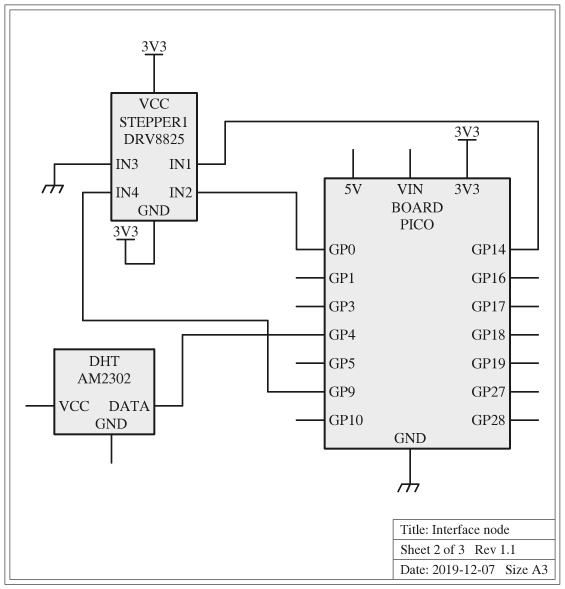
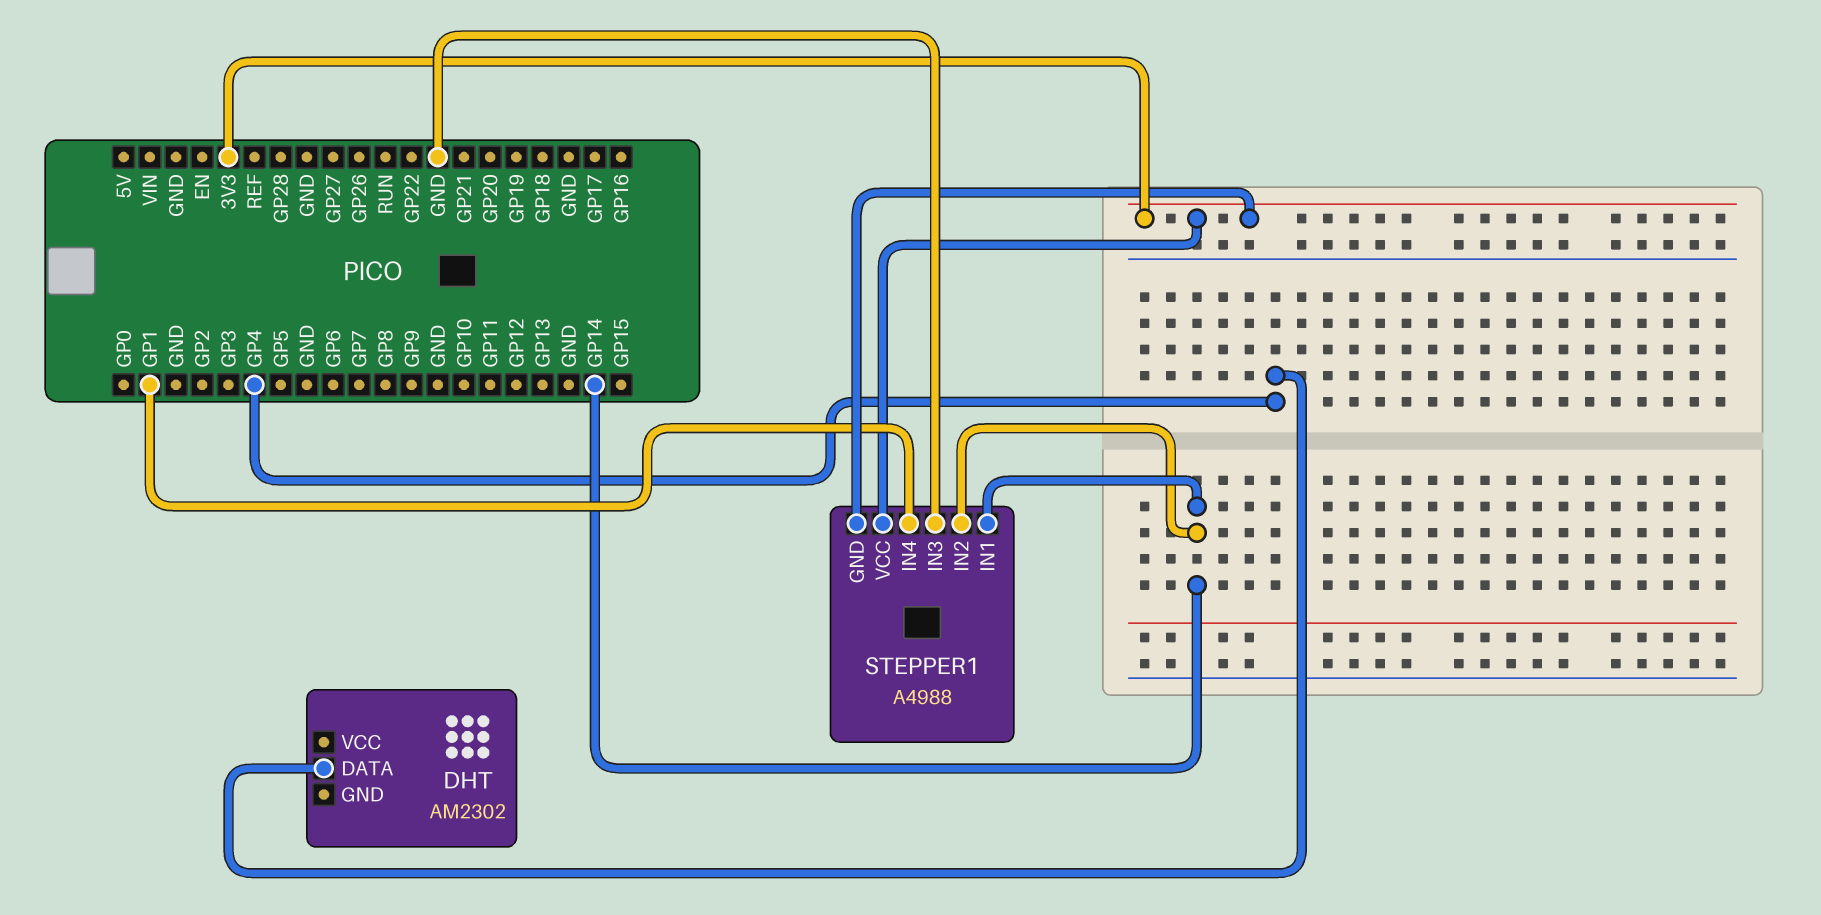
STEPPER1: DRV8825 -> A4988
STEPPER1 pin IN2: GP0 -> GP14
STEPPER1 pin IN4: GP9 -> GP1

